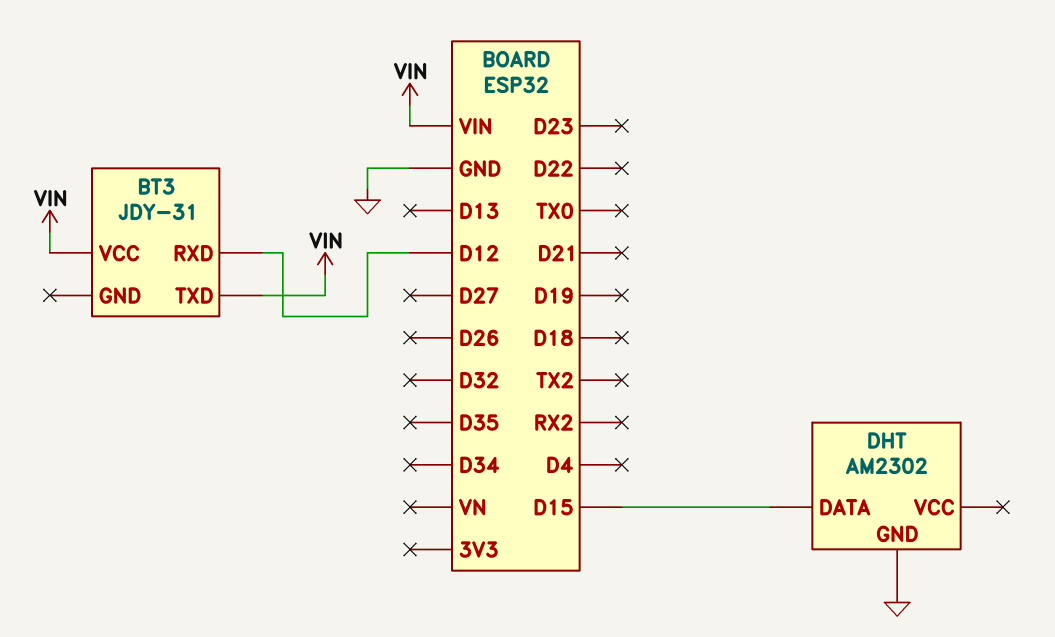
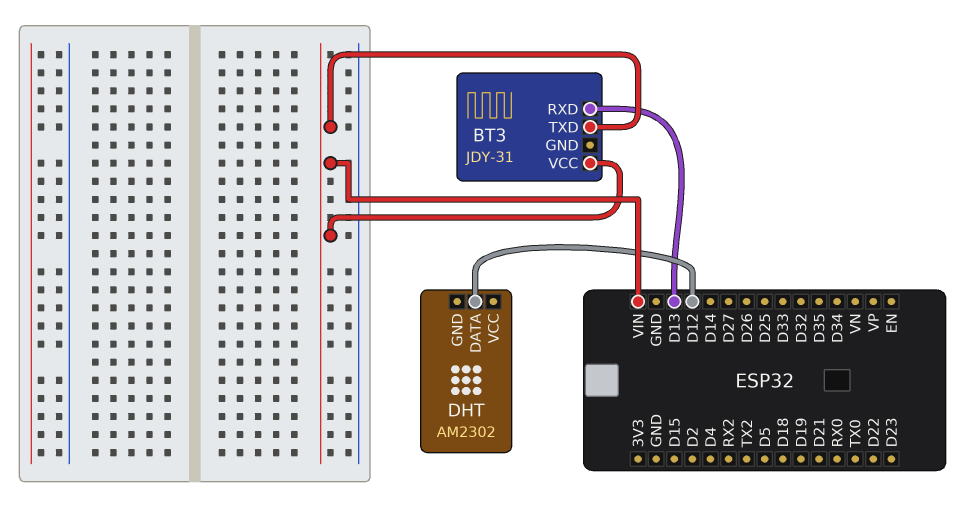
BT3 pin RXD: D12 -> D13
DHT pin DATA: D15 -> D12
DHT pin GND: GND -> none

